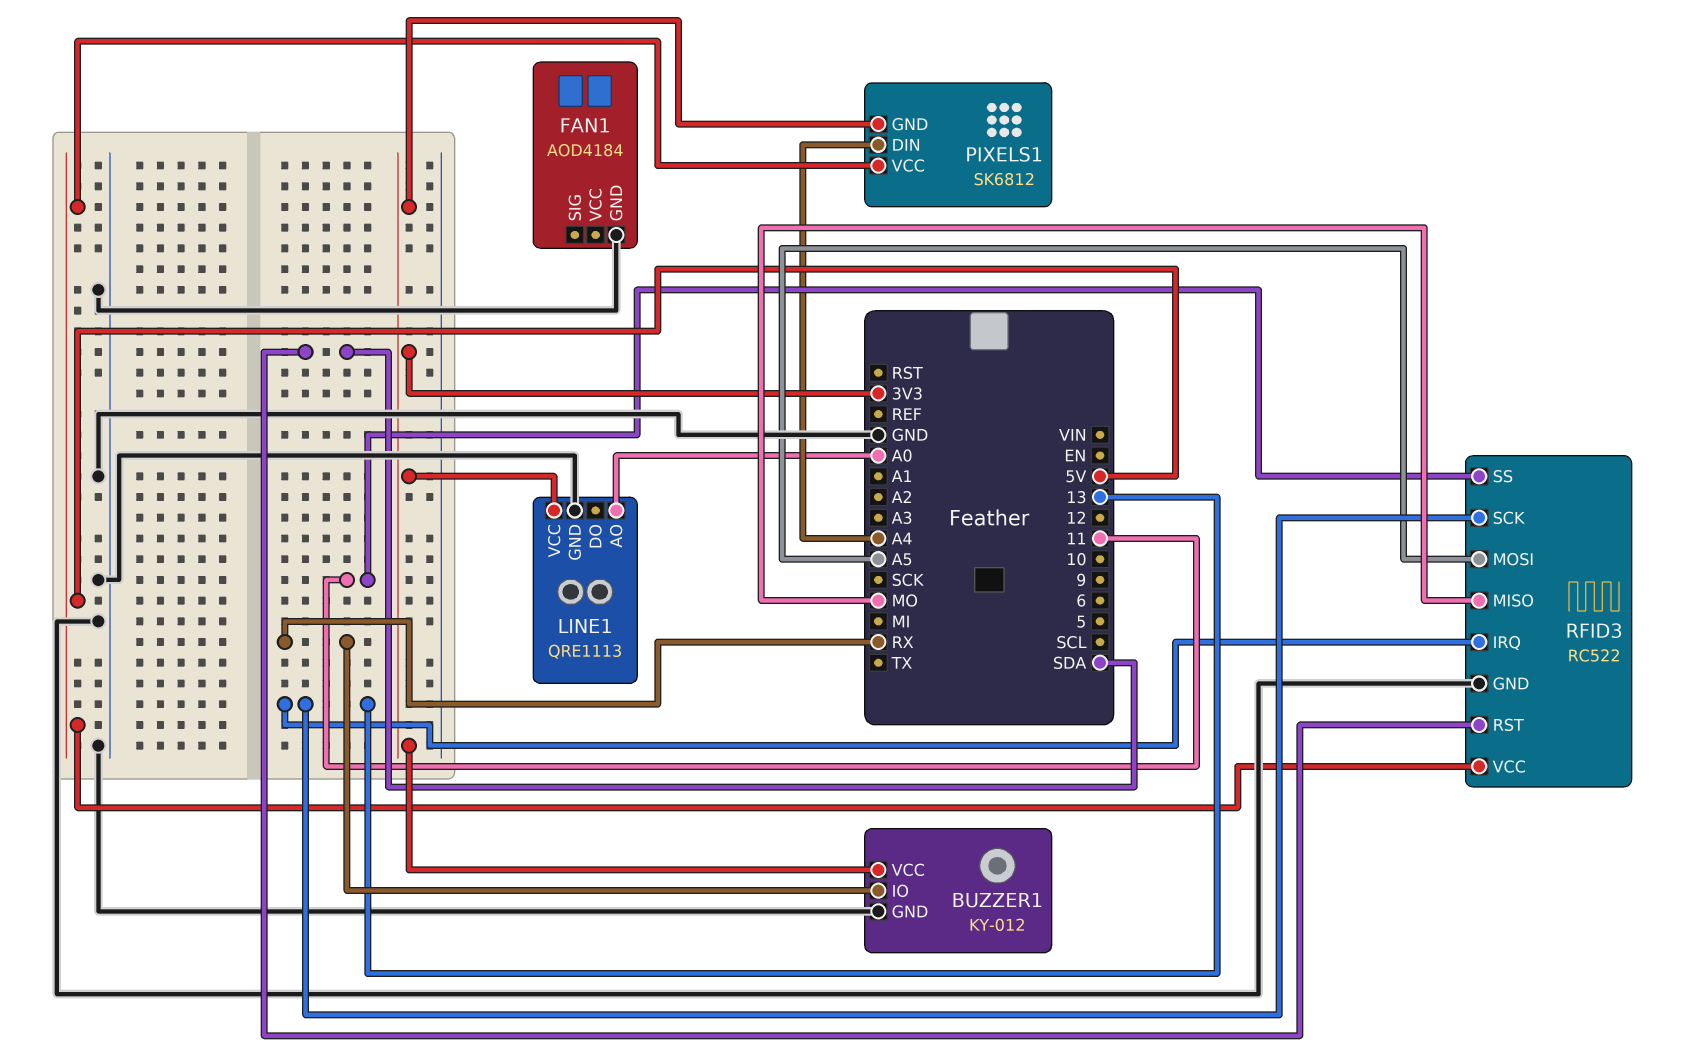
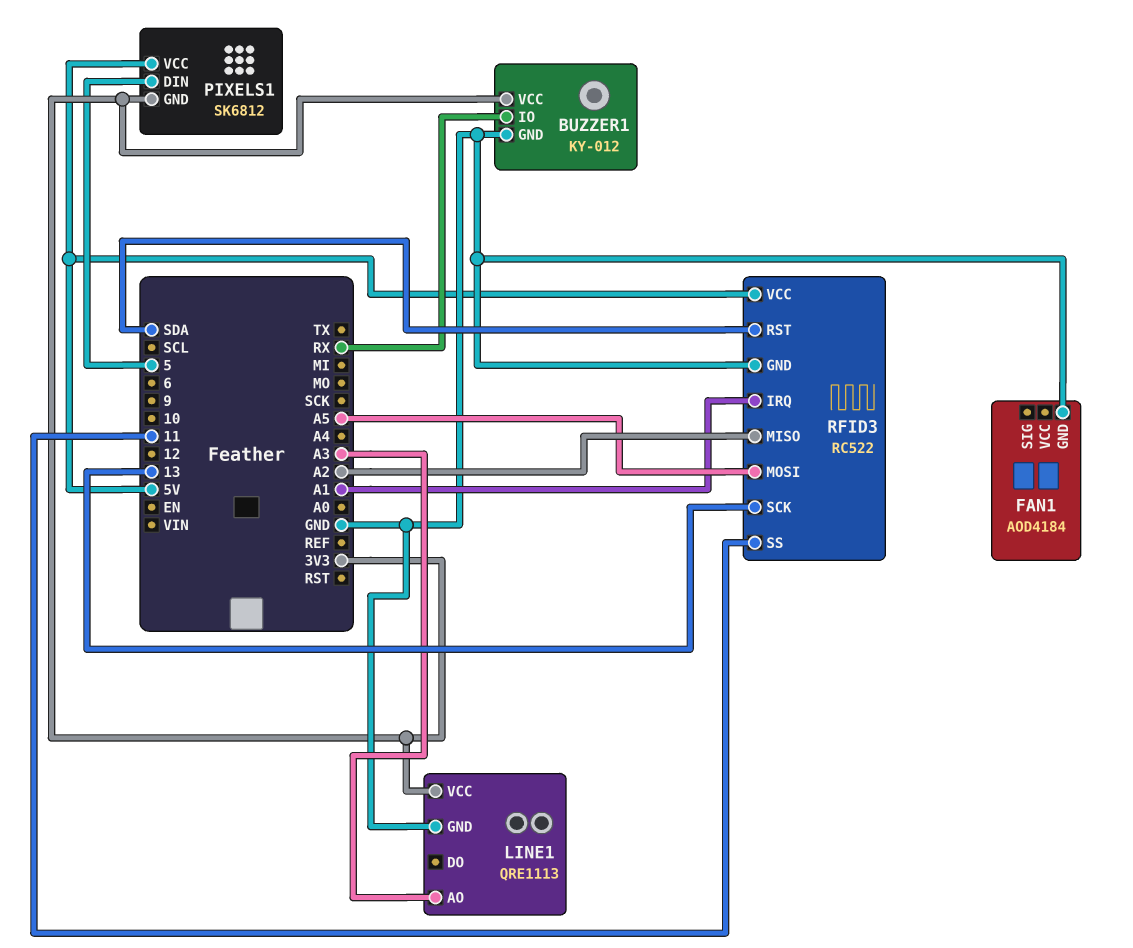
LINE1 pin AO: A0 -> A3
PIXELS1 pin DIN: A4 -> 5
RFID3 pin IRQ: 13 -> A1
RFID3 pin MISO: MO -> A2

